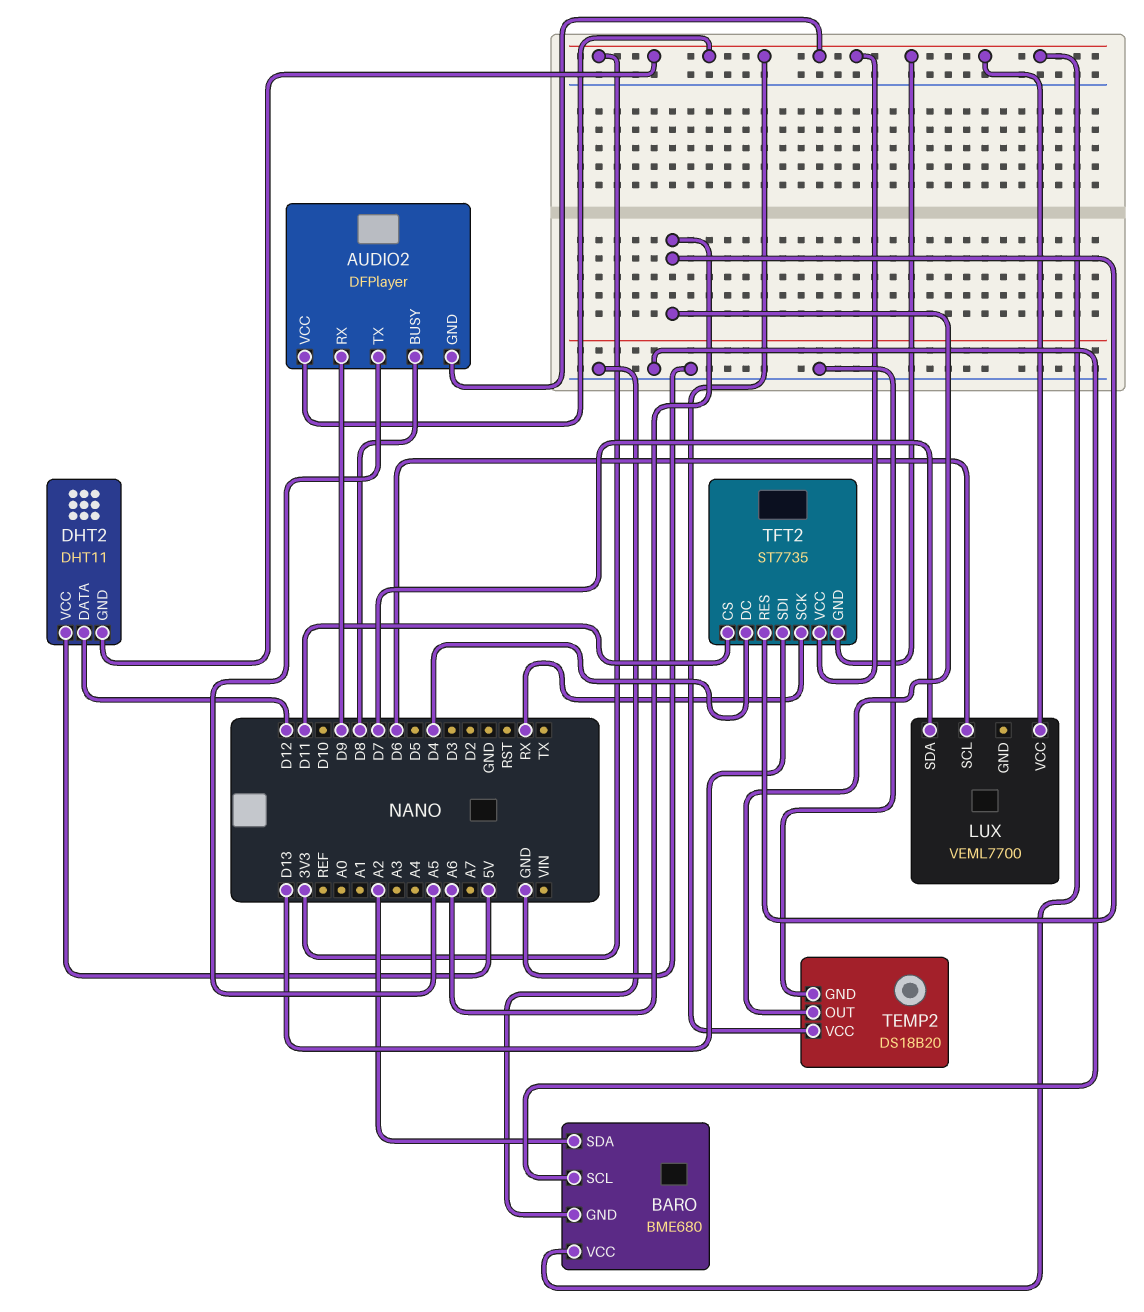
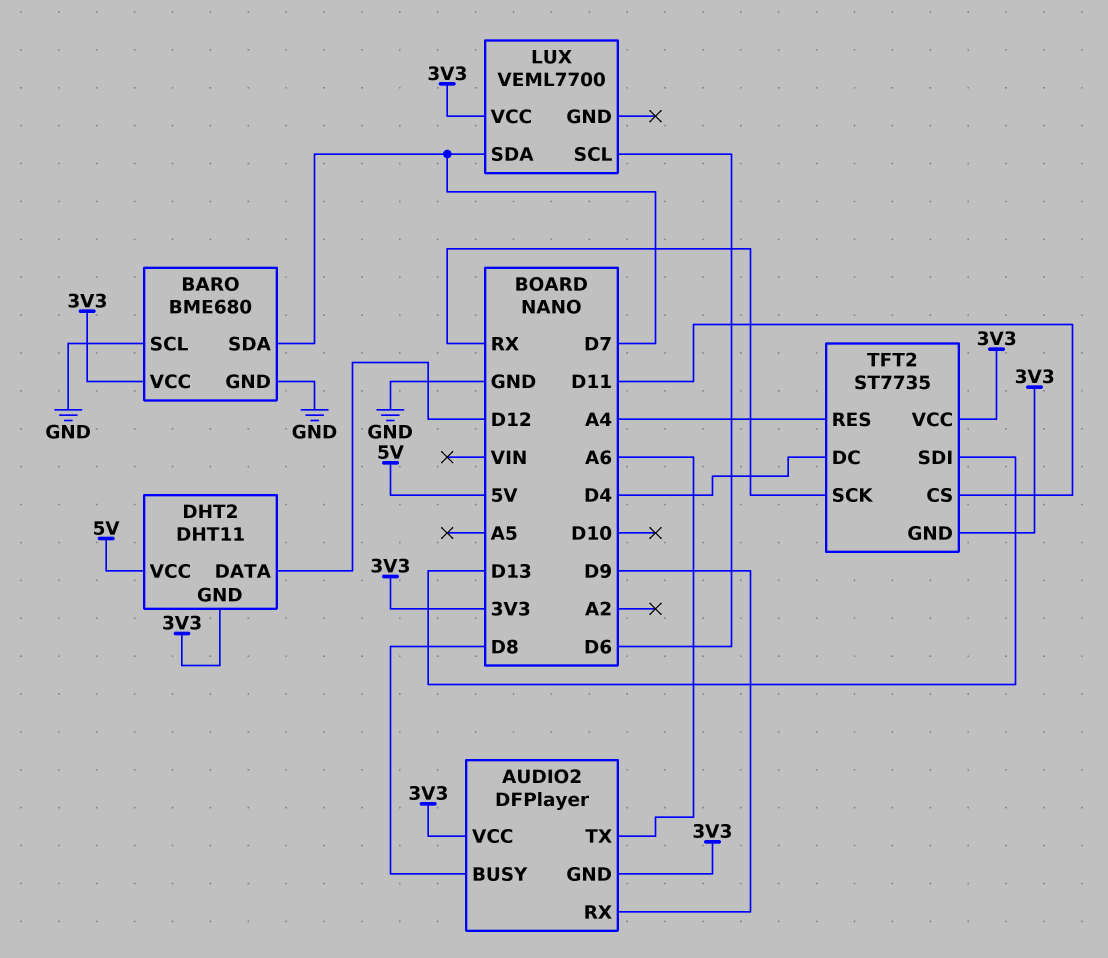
AUDIO2 pin TX: A5 -> A6
BARO pin SDA: A2 -> D7
TEMP2: DS18B20 -> none
TEMP2 pin GND: GND -> none
TEMP2 pin OUT: A6 -> none
TEMP2 pin VCC: 3V3 -> none
TFT2 pin RES: A6 -> A4

